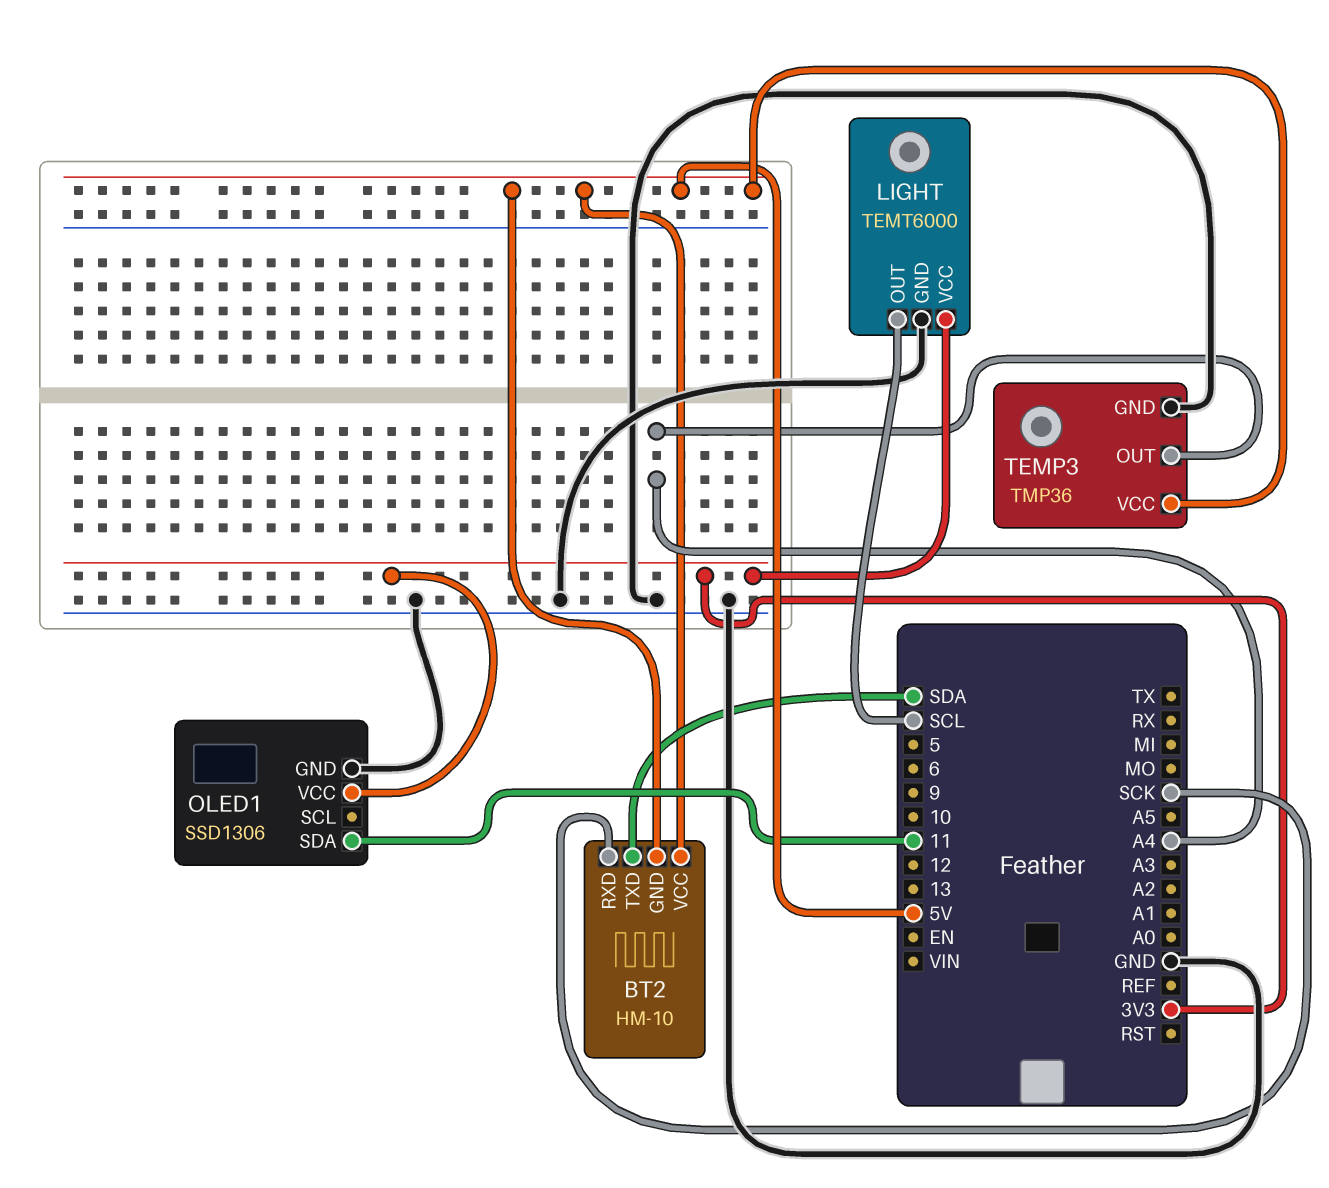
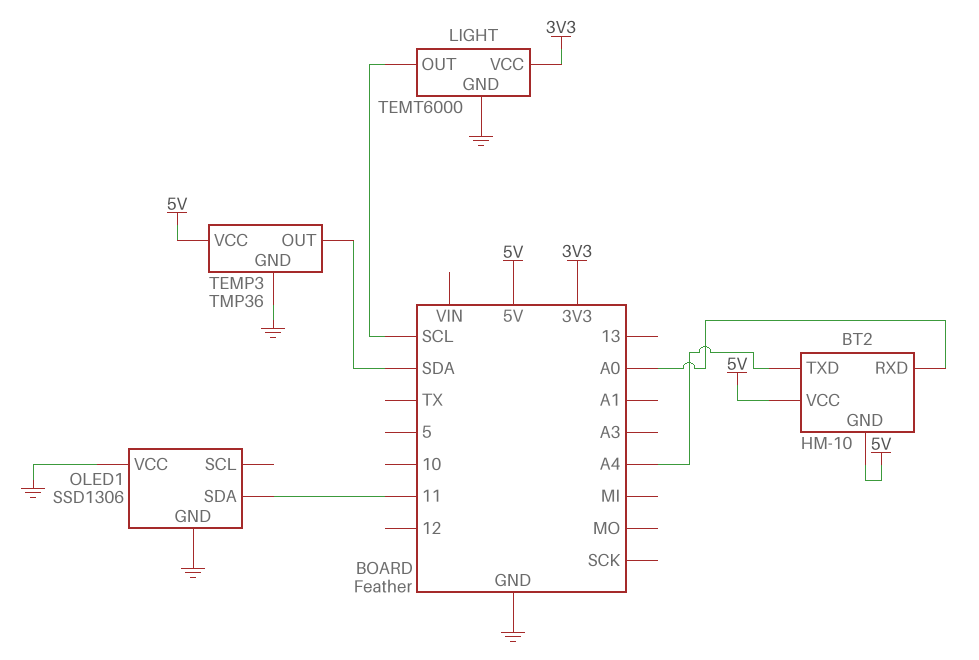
BT2 pin RXD: SCK -> A0
BT2 pin TXD: SDA -> A4
OLED1 pin VCC: 3V3 -> GND
TEMP3 pin OUT: A4 -> SDA

